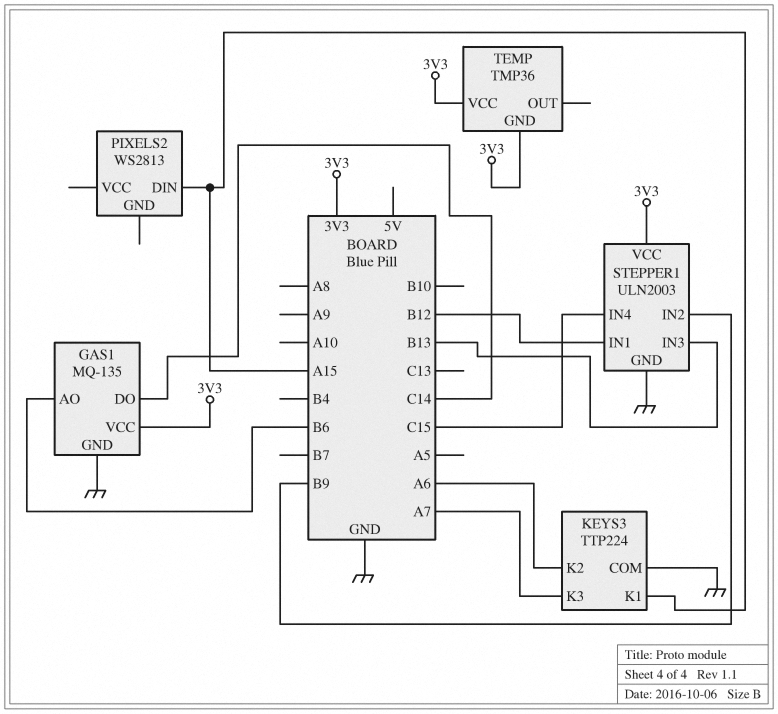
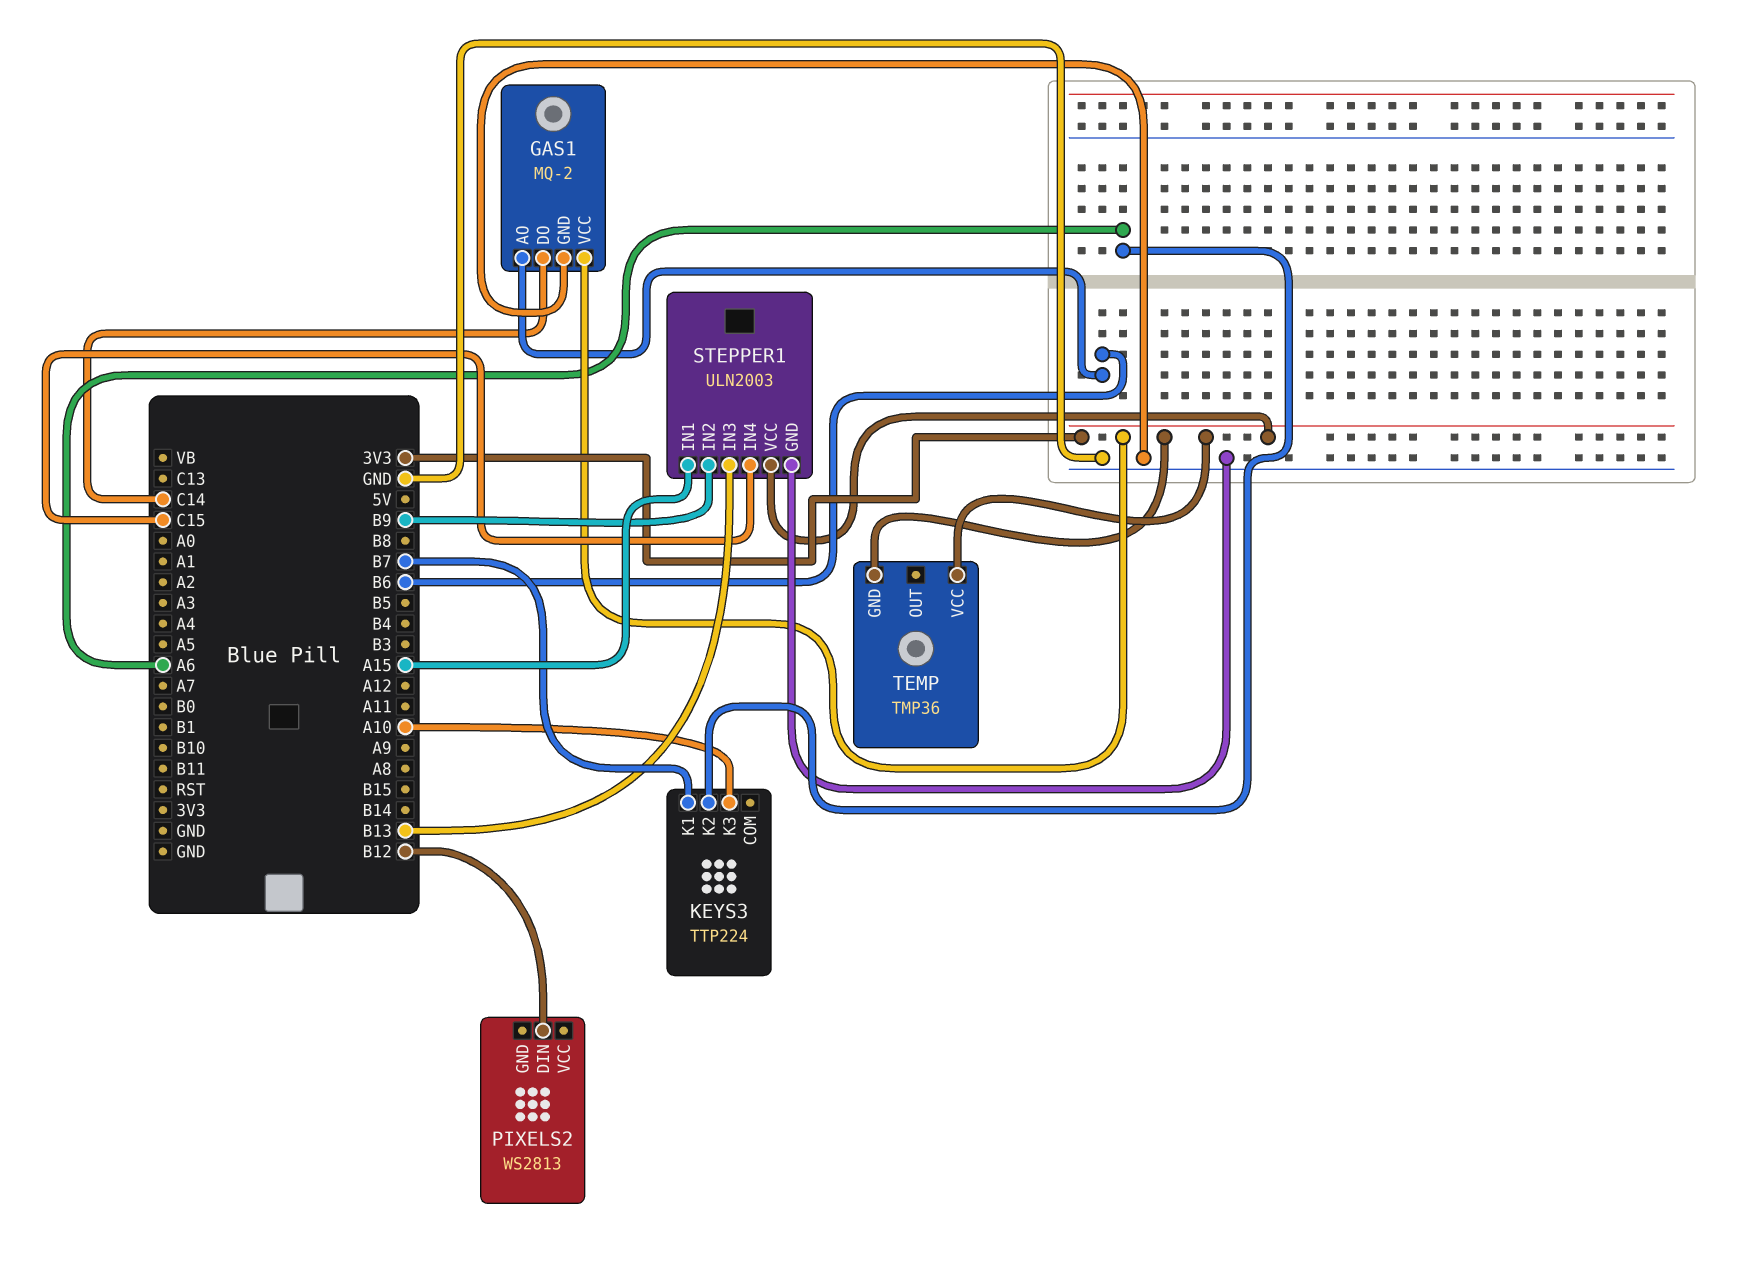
GAS1: MQ-135 -> MQ-2
KEYS3 pin COM: GND -> none
KEYS3 pin K1: A15 -> B7
KEYS3 pin K3: A7 -> A10
PIXELS2 pin DIN: A15 -> B12
STEPPER1 pin IN1: B12 -> A15

